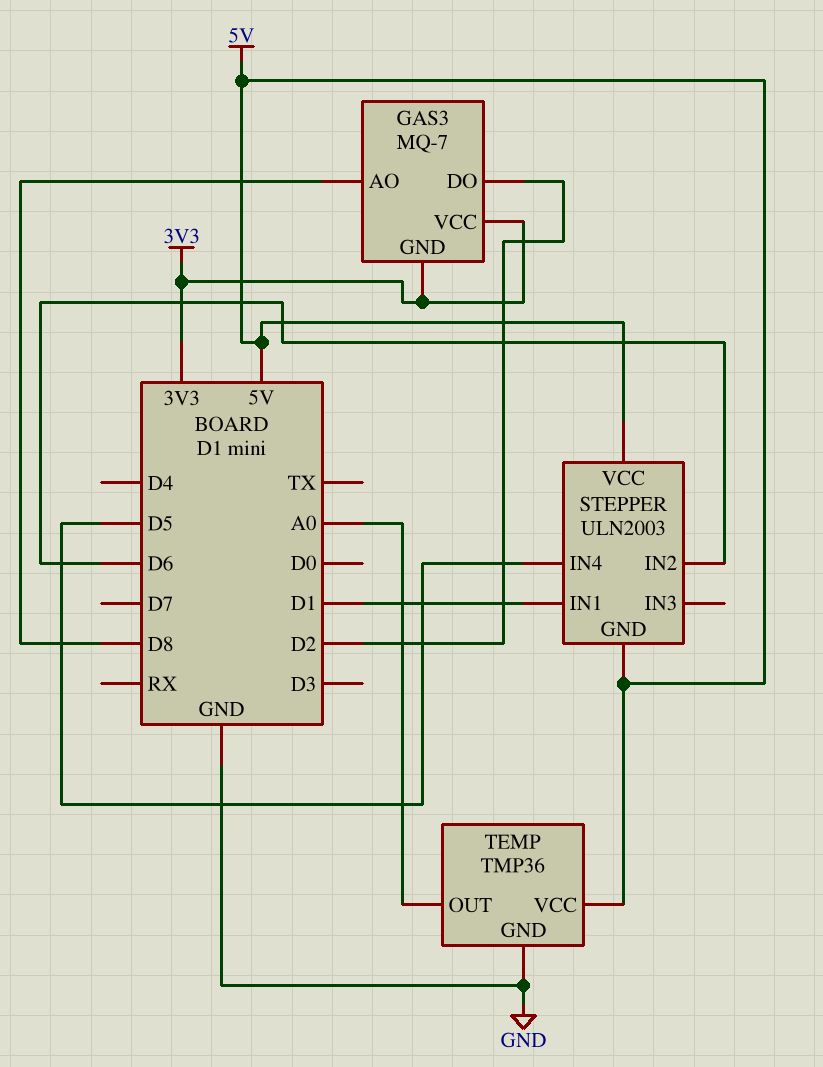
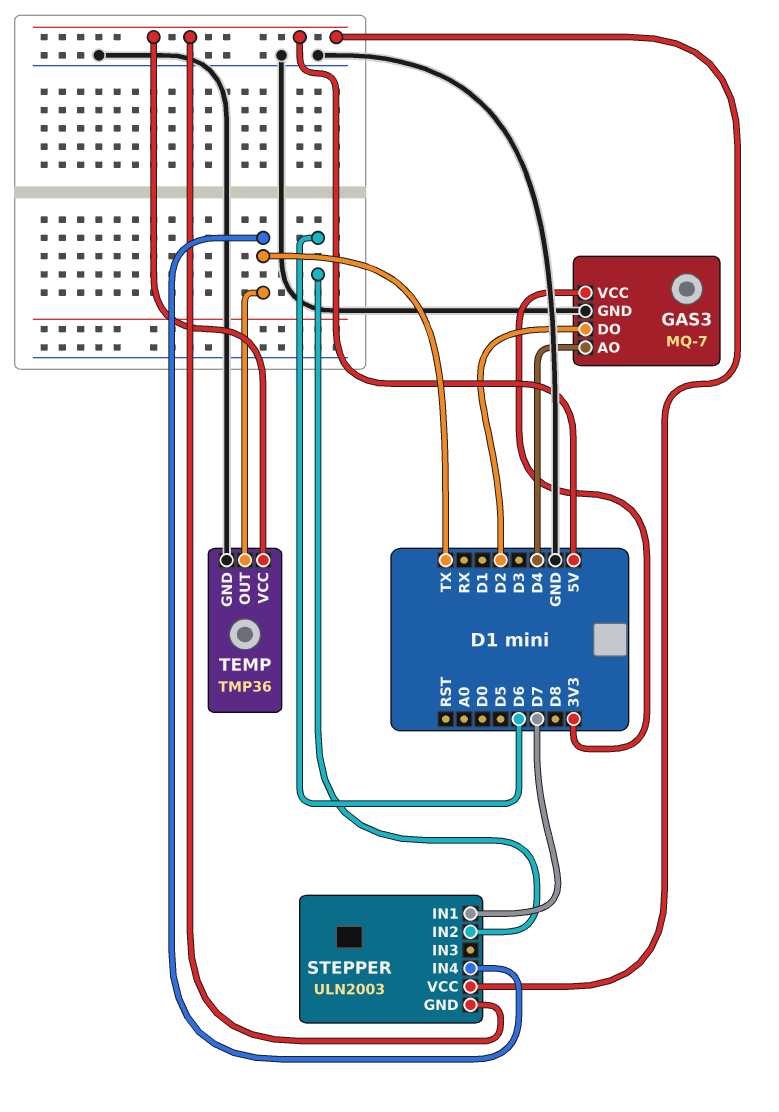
GAS3 pin AO: D8 -> D4
GAS3 pin GND: 3V3 -> GND
STEPPER pin IN1: D1 -> D7
STEPPER pin IN4: D5 -> TX
TEMP pin OUT: A0 -> TX

